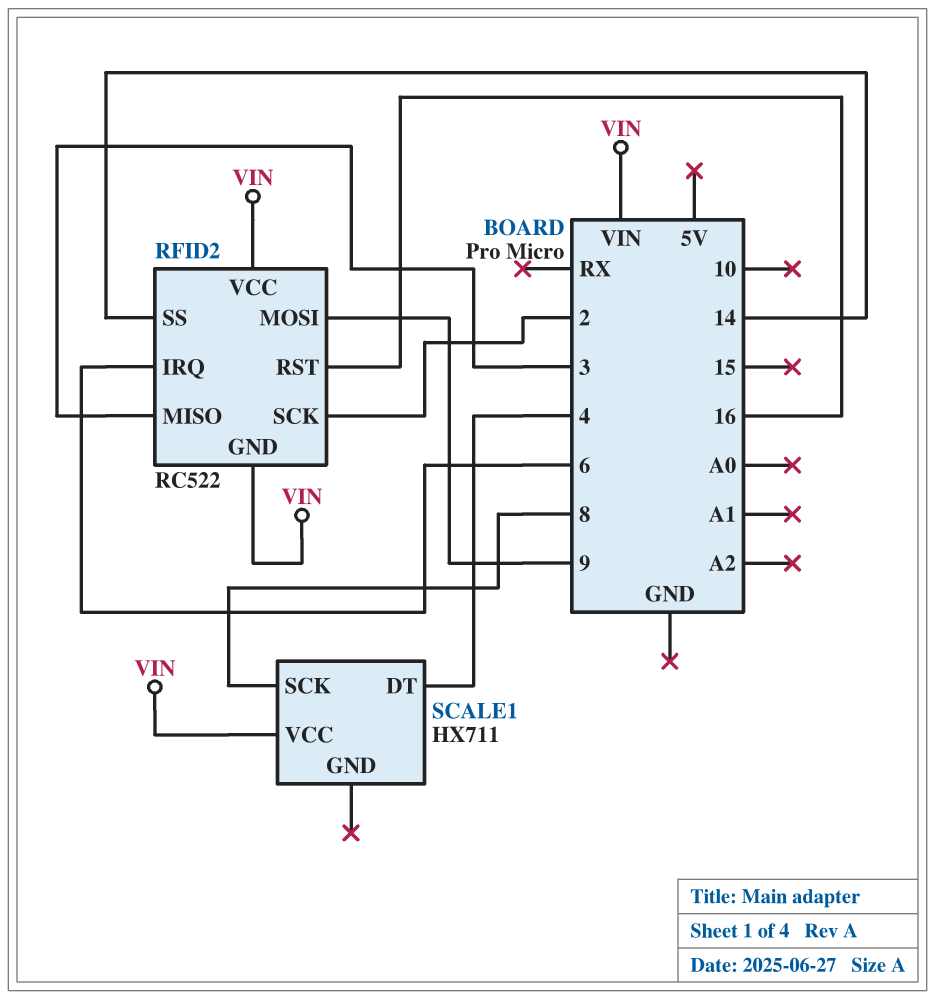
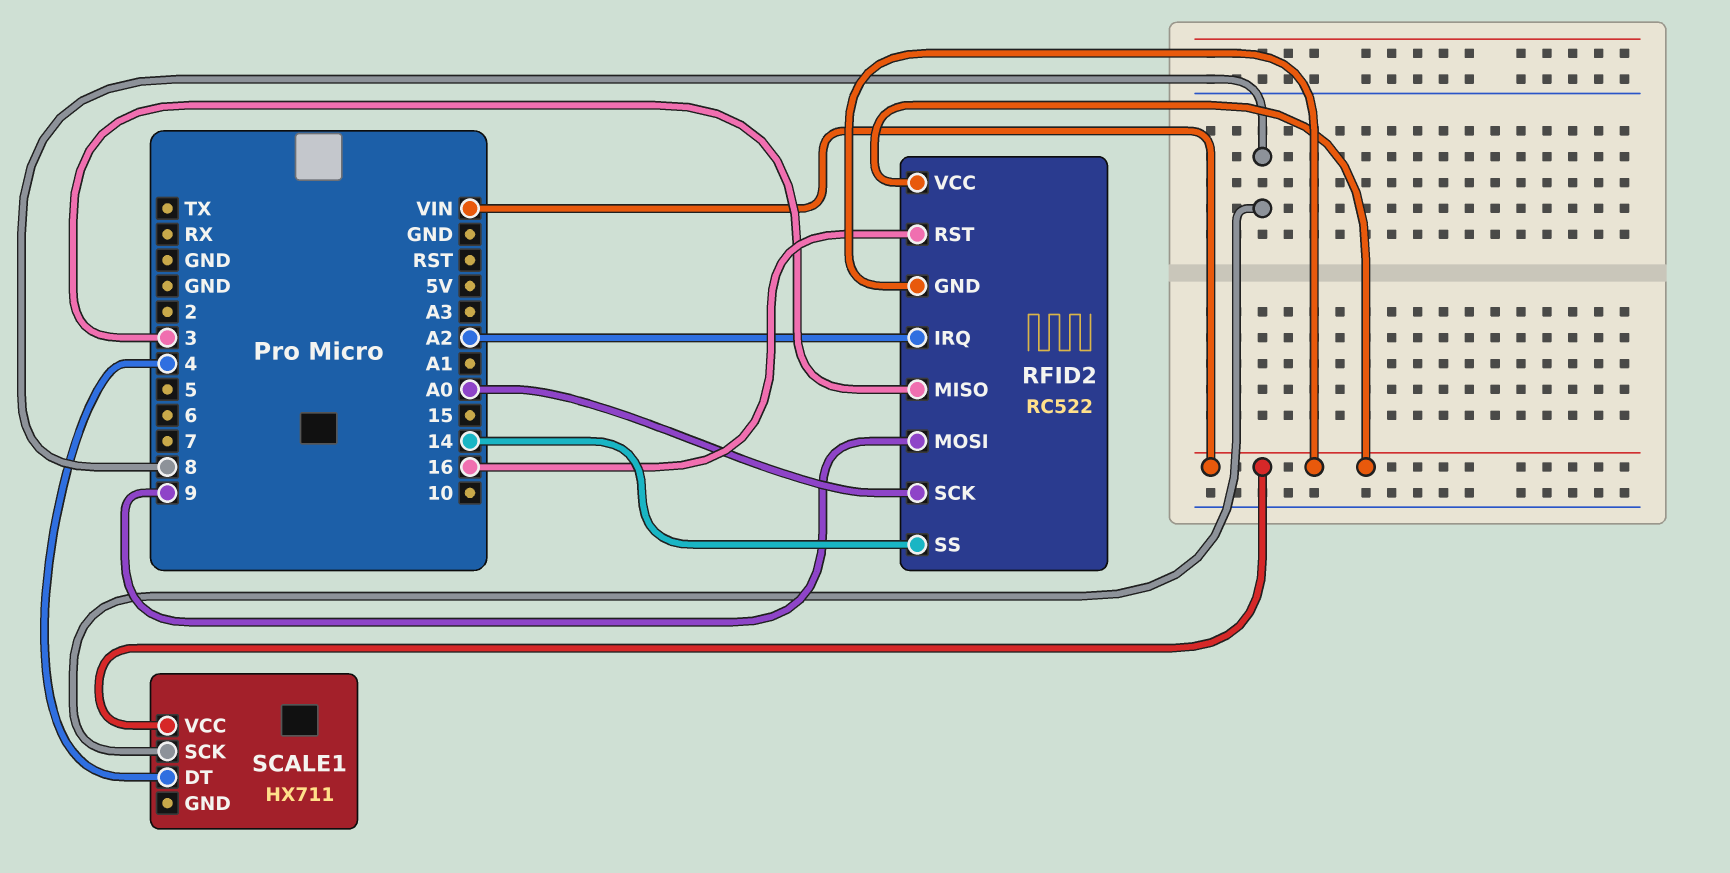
RFID2 pin IRQ: 6 -> A2
RFID2 pin SCK: 2 -> A0

